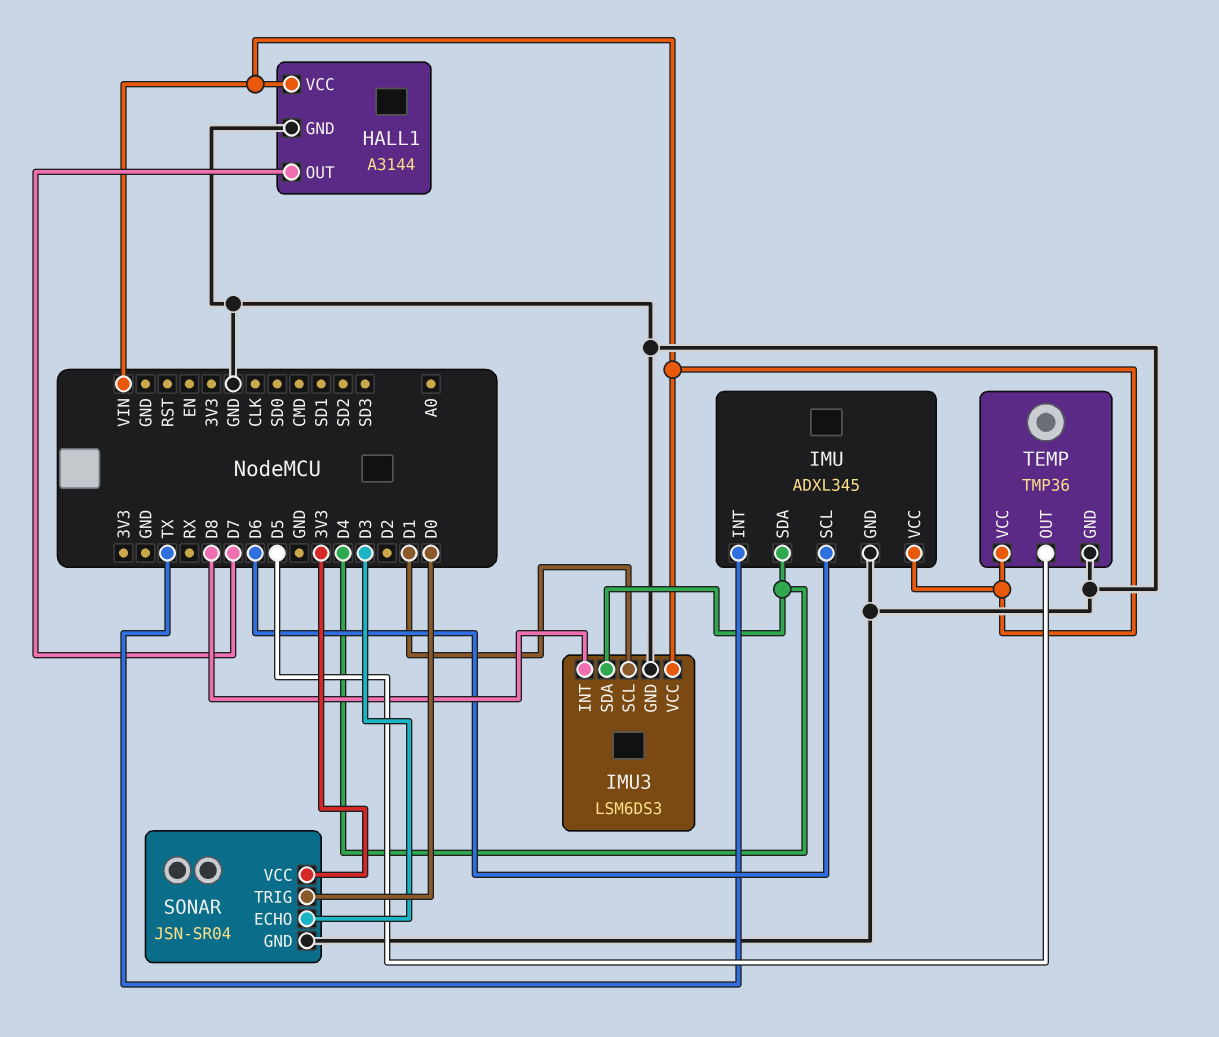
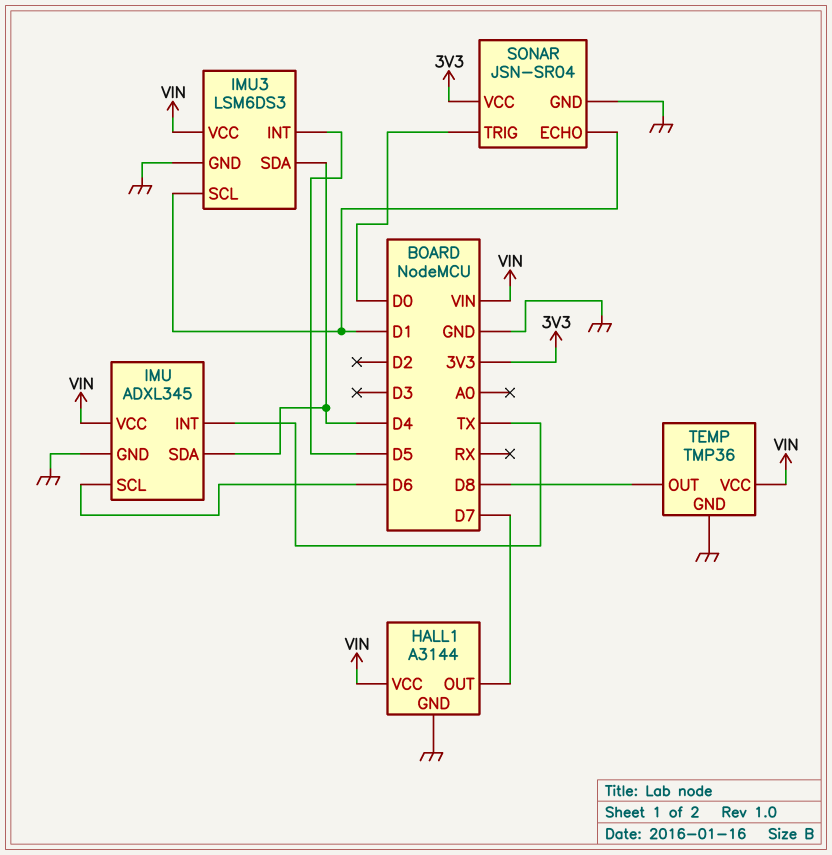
IMU3 pin INT: D8 -> D5
SONAR pin ECHO: D3 -> D1
TEMP pin OUT: D5 -> D8

